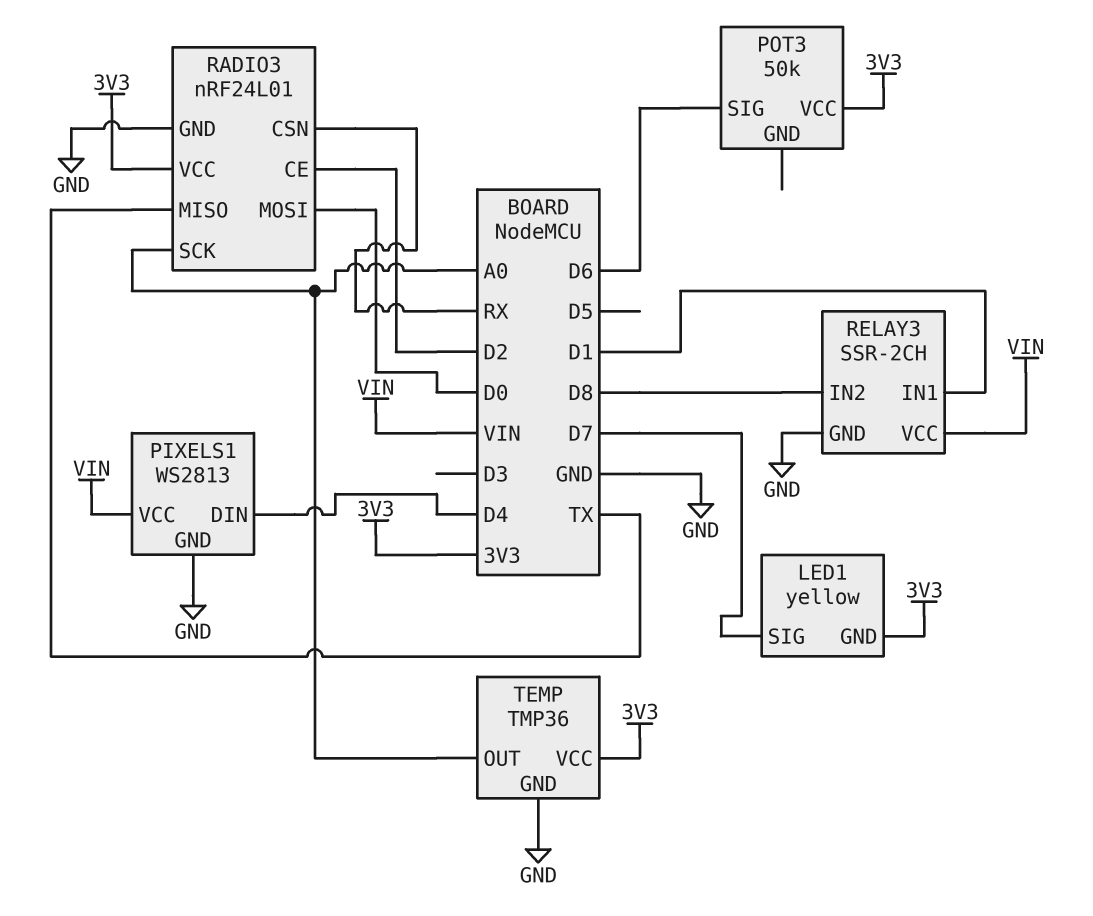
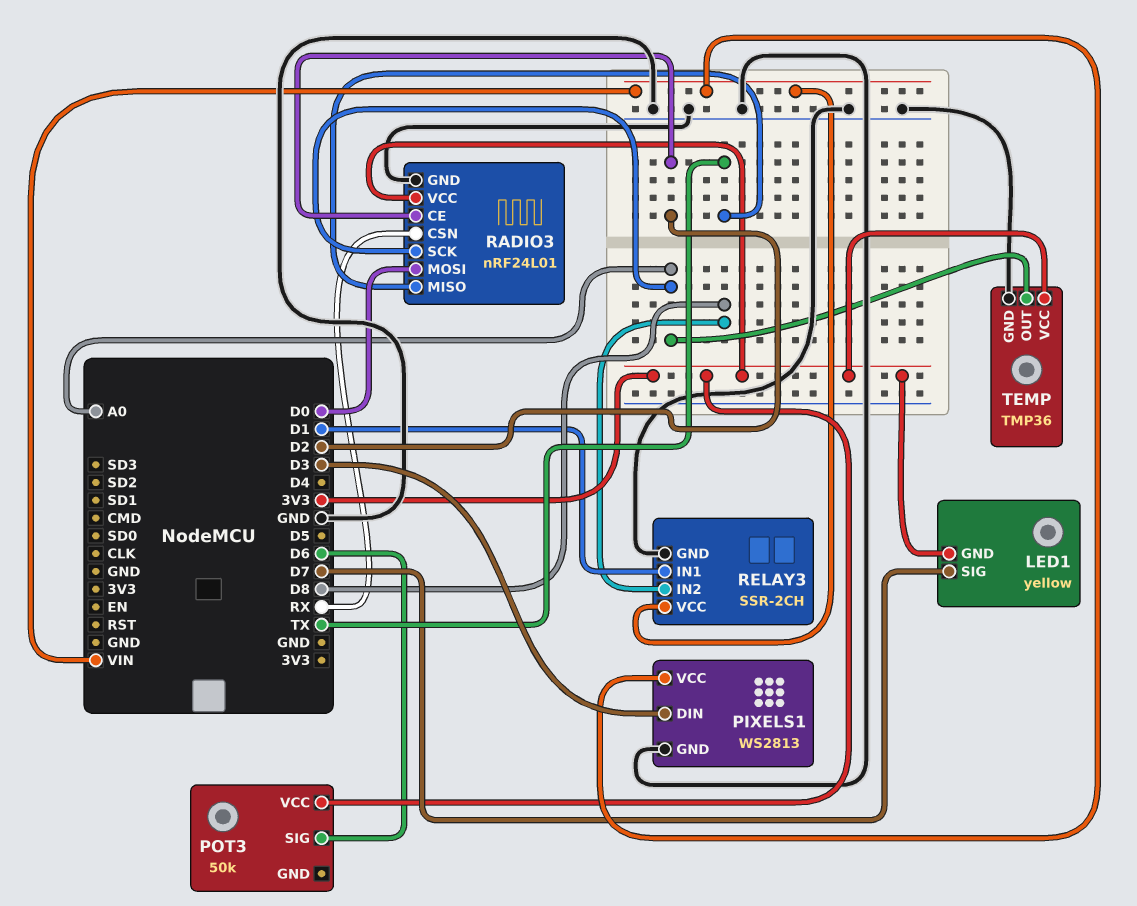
PIXELS1 pin DIN: D4 -> D3

